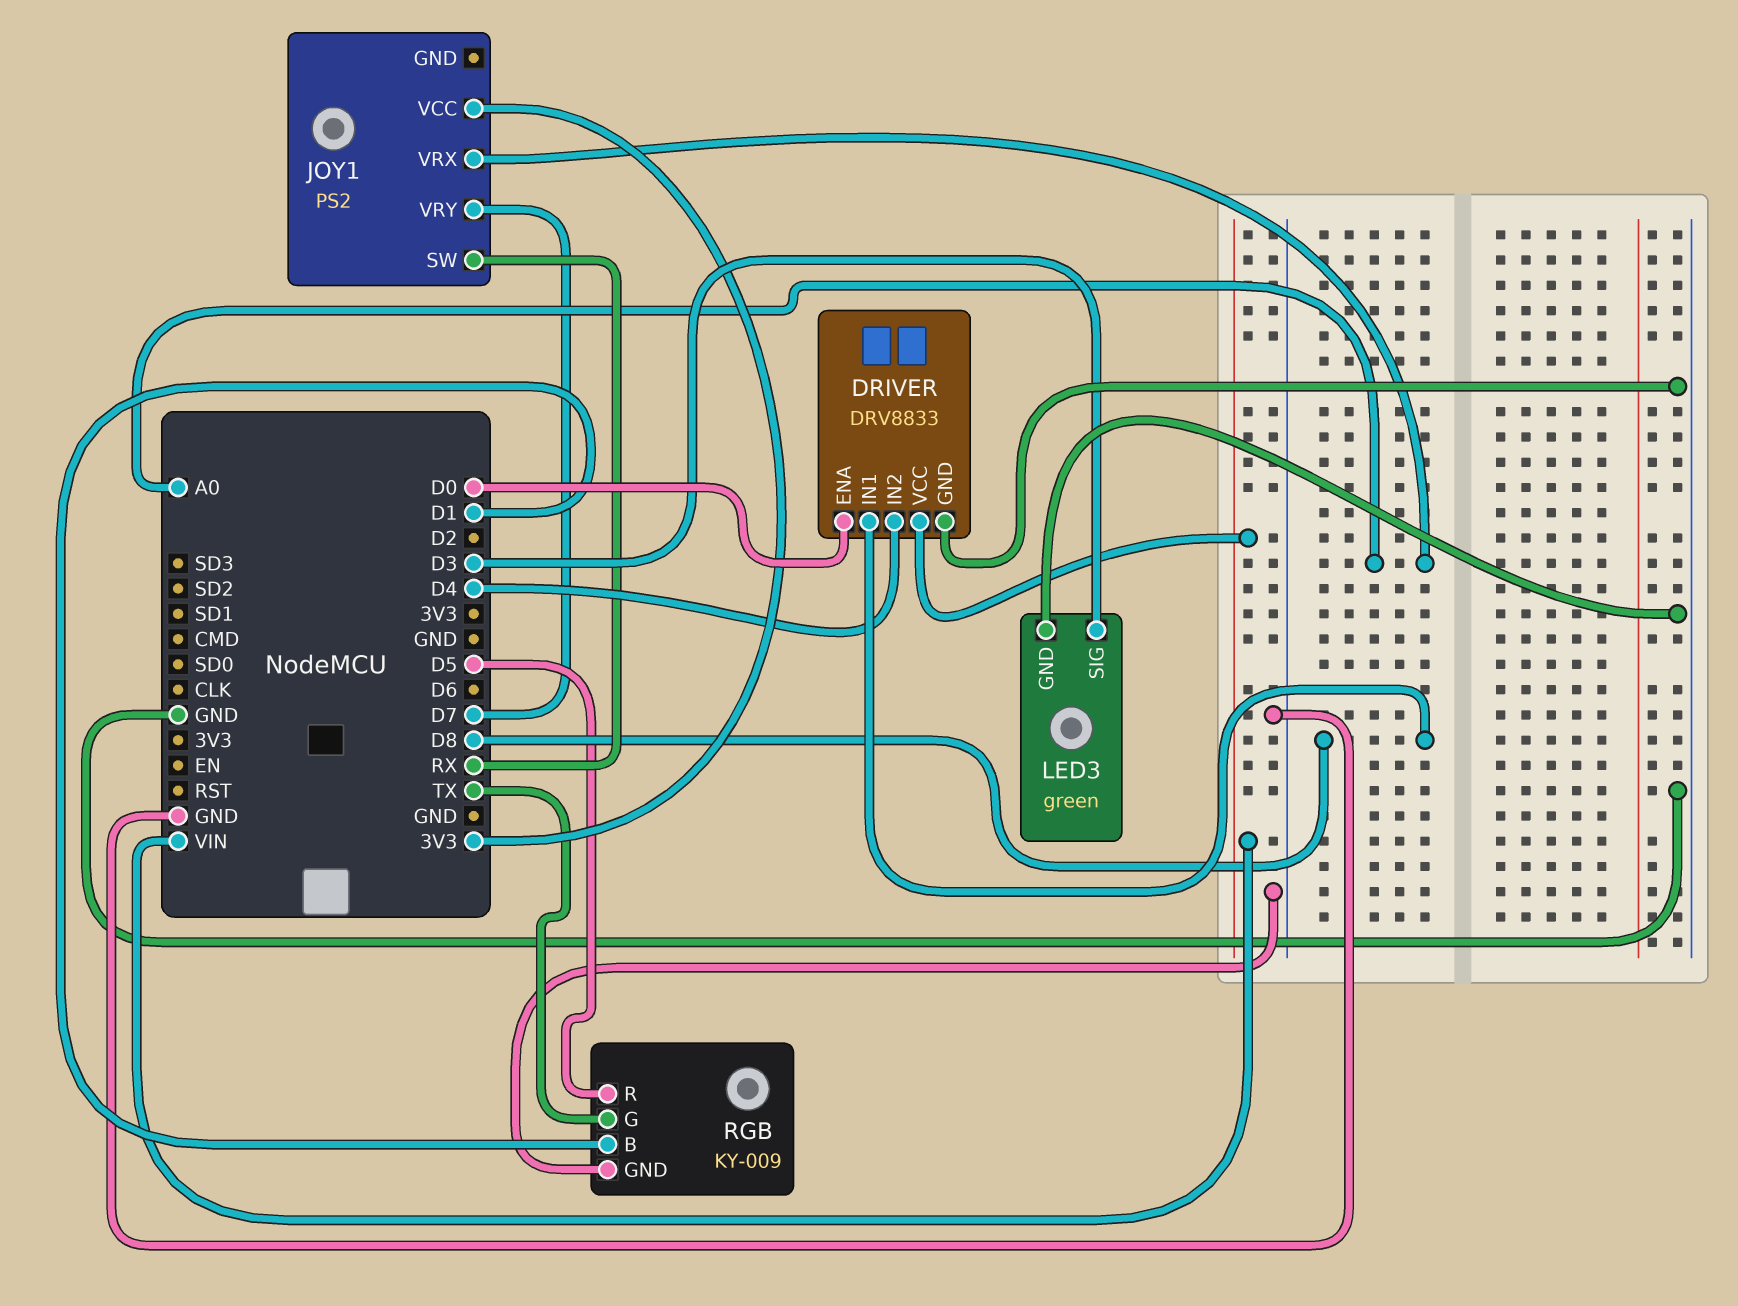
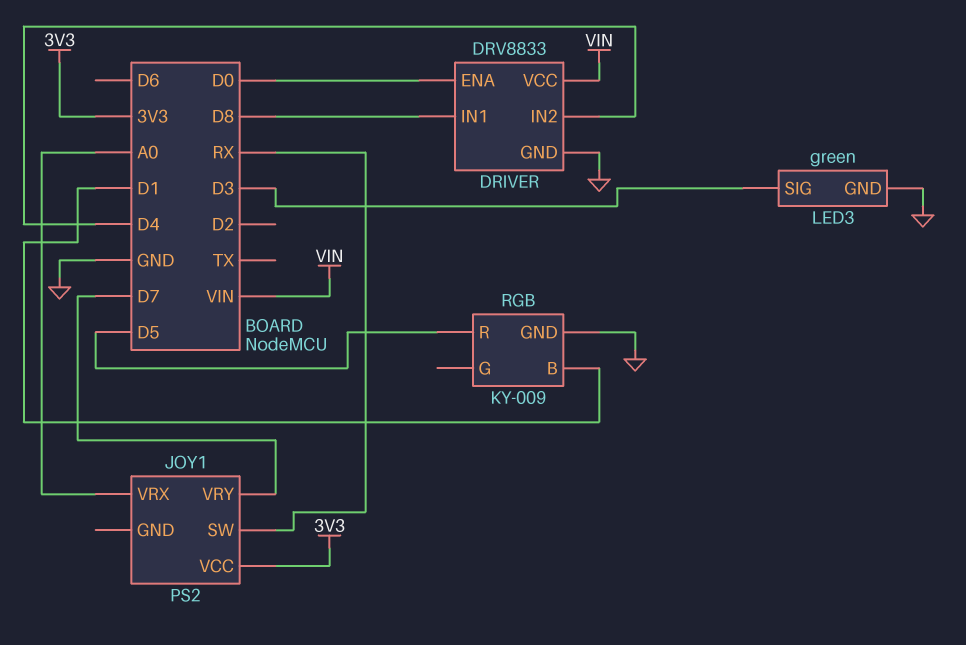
RGB pin G: TX -> none

